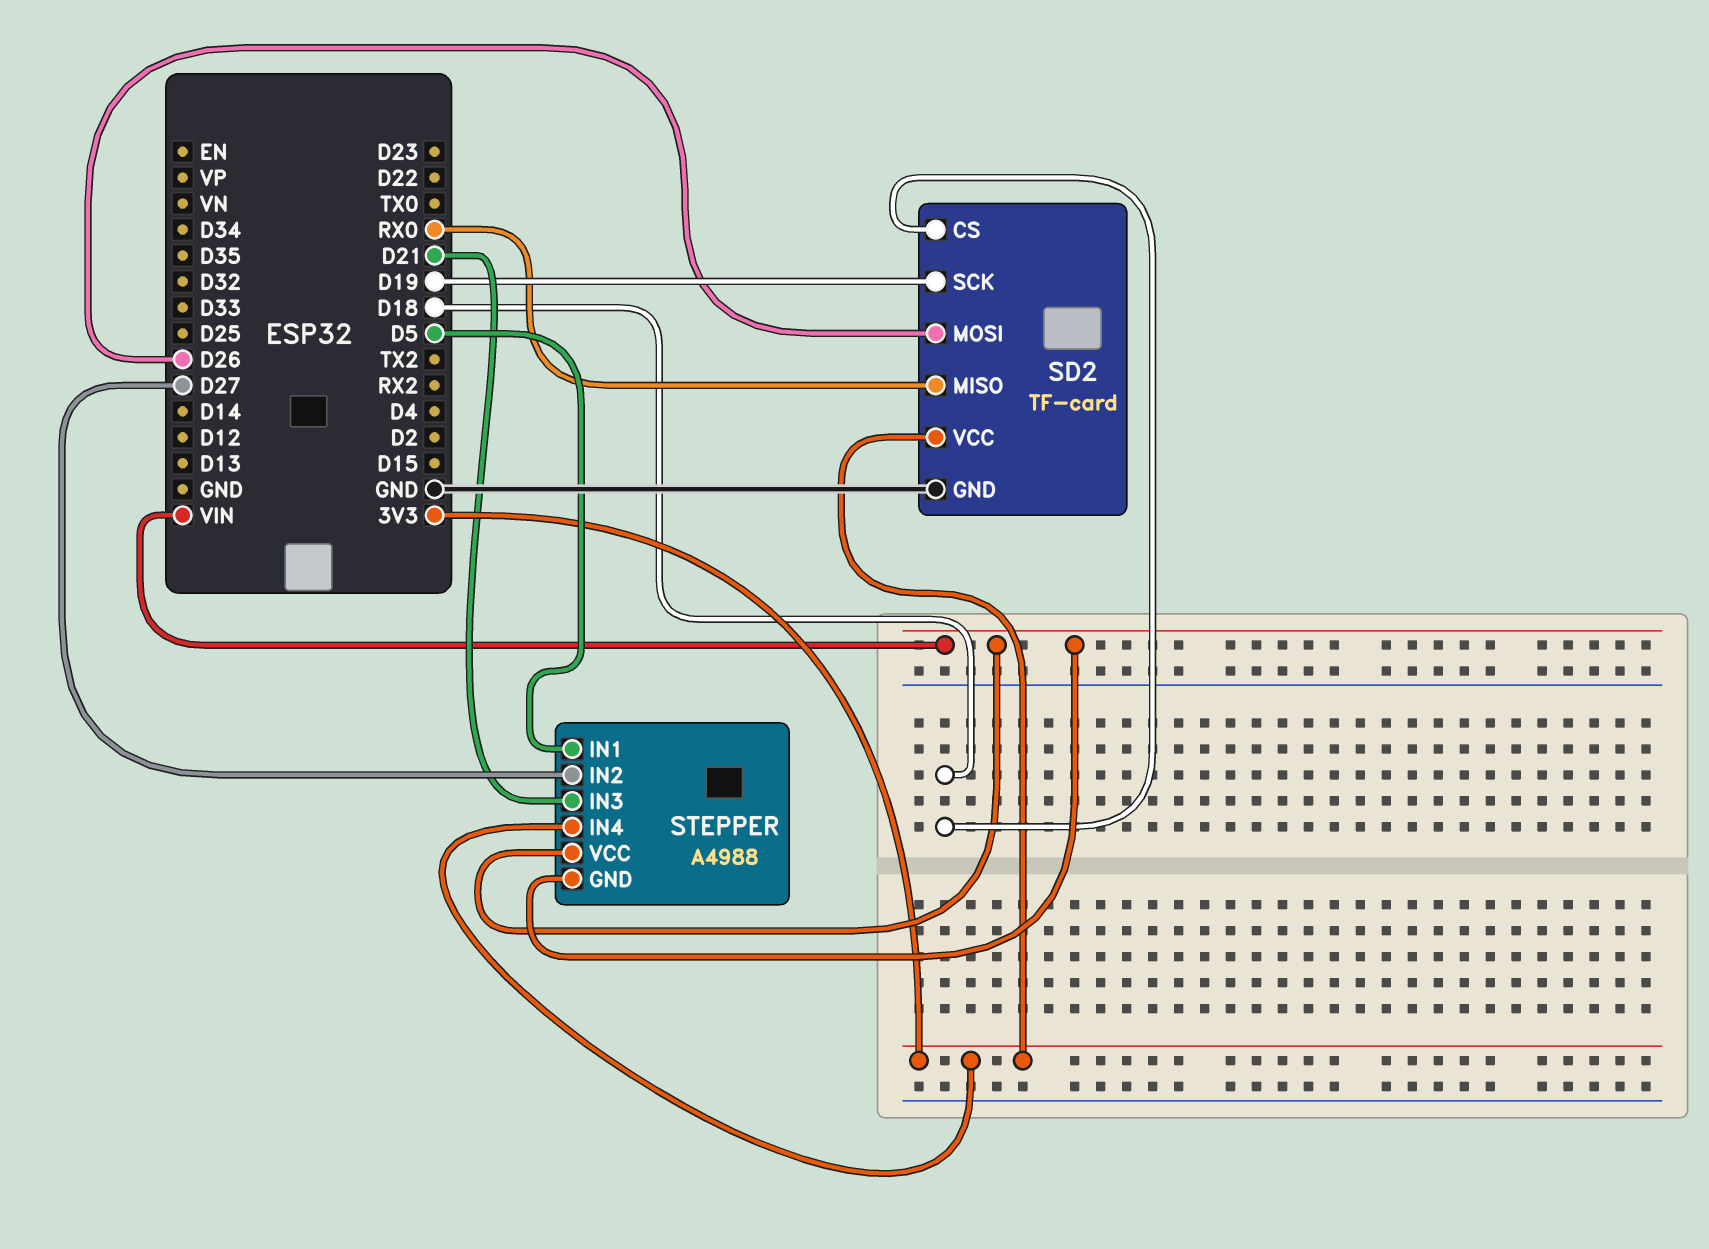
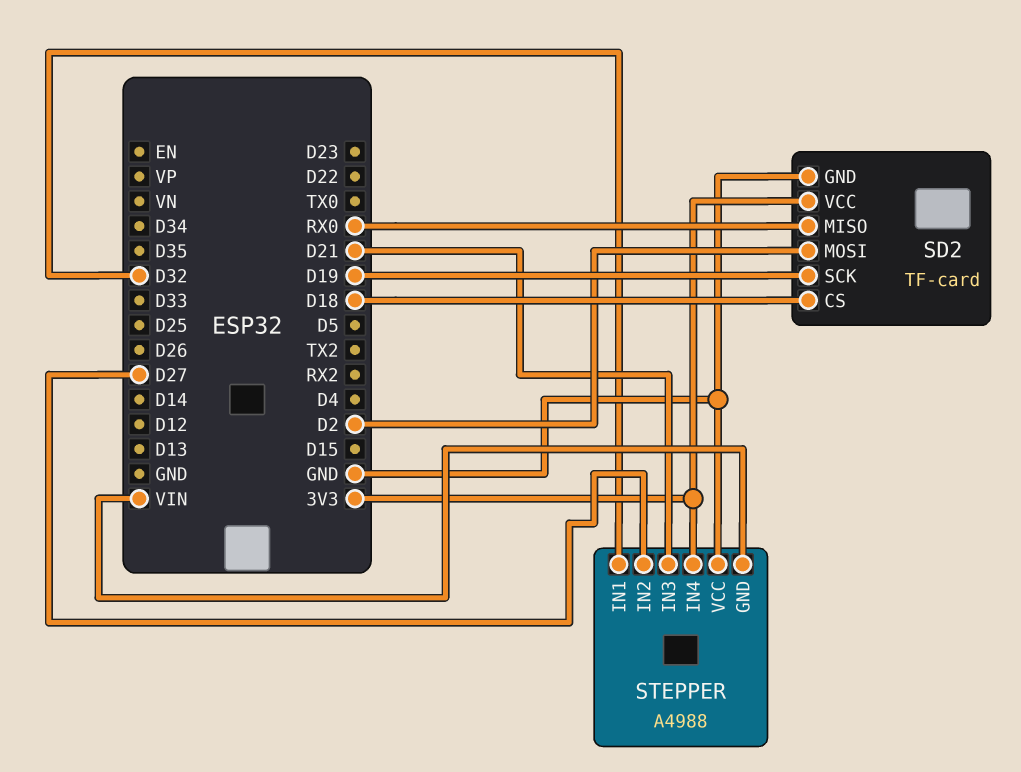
SD2 pin MOSI: D26 -> D2
STEPPER pin IN1: D5 -> D32
STEPPER pin VCC: VIN -> GND

